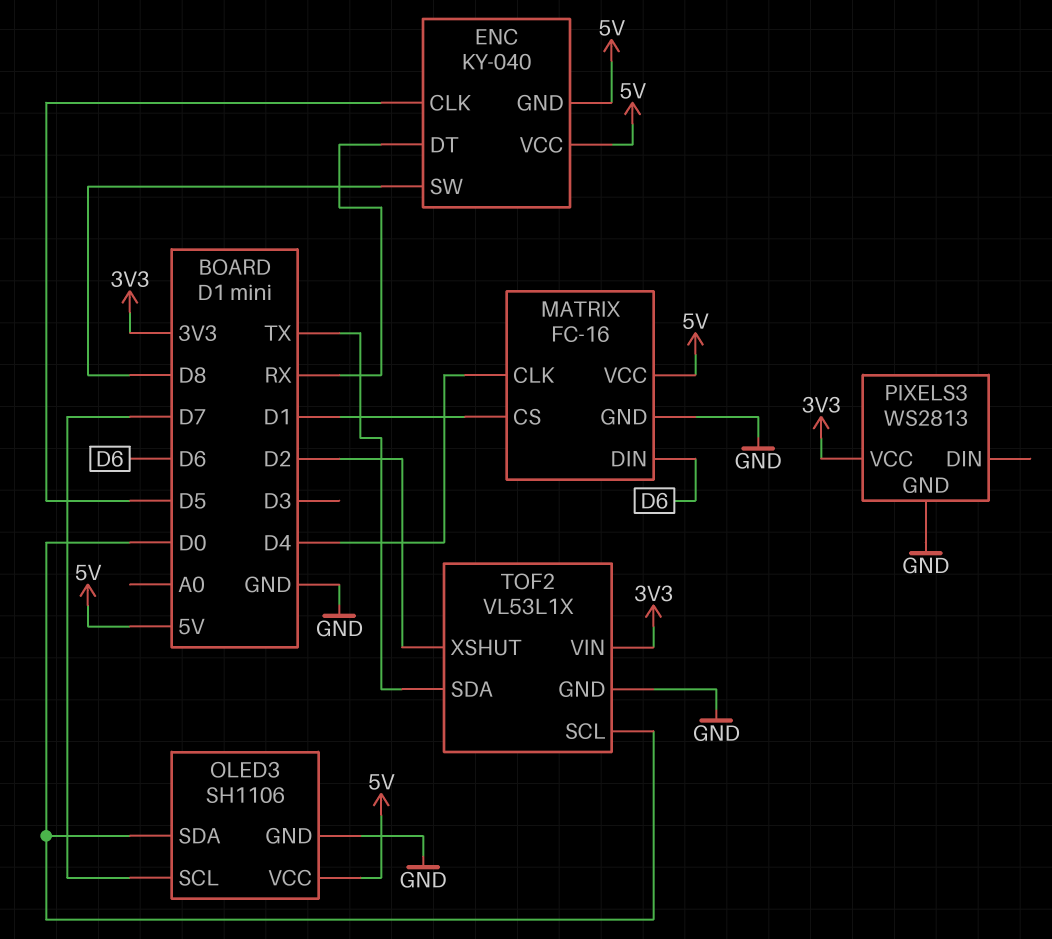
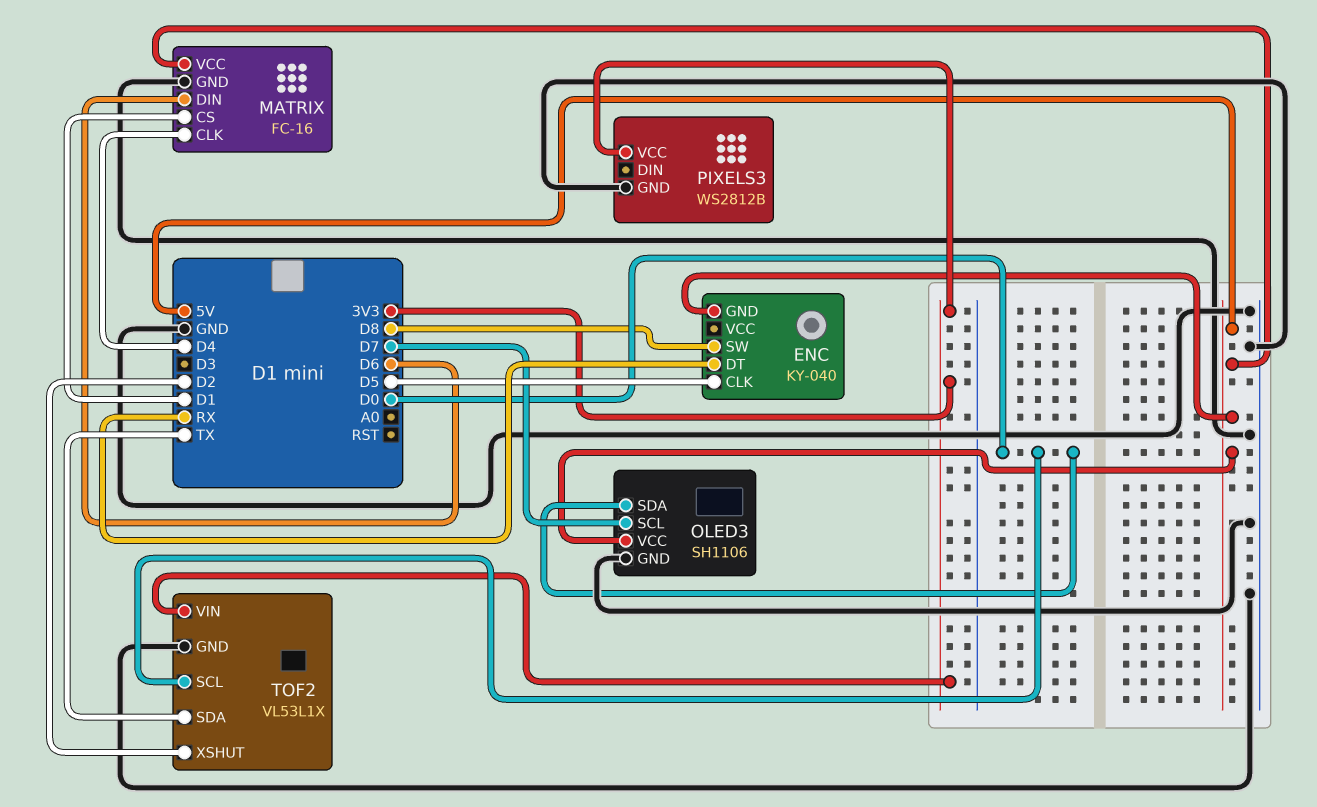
ENC pin VCC: 5V -> none
PIXELS3: WS2813 -> WS2812B

